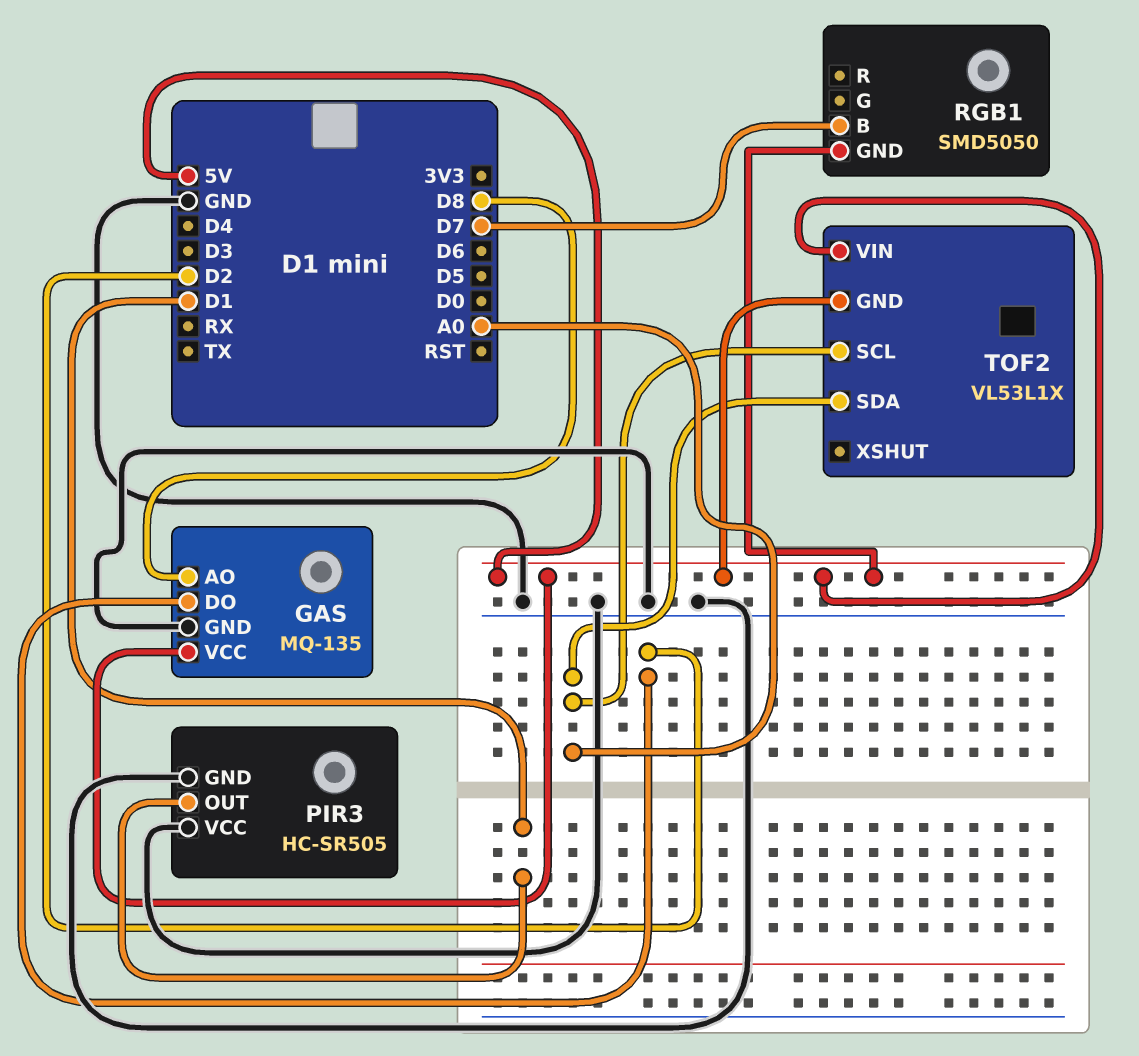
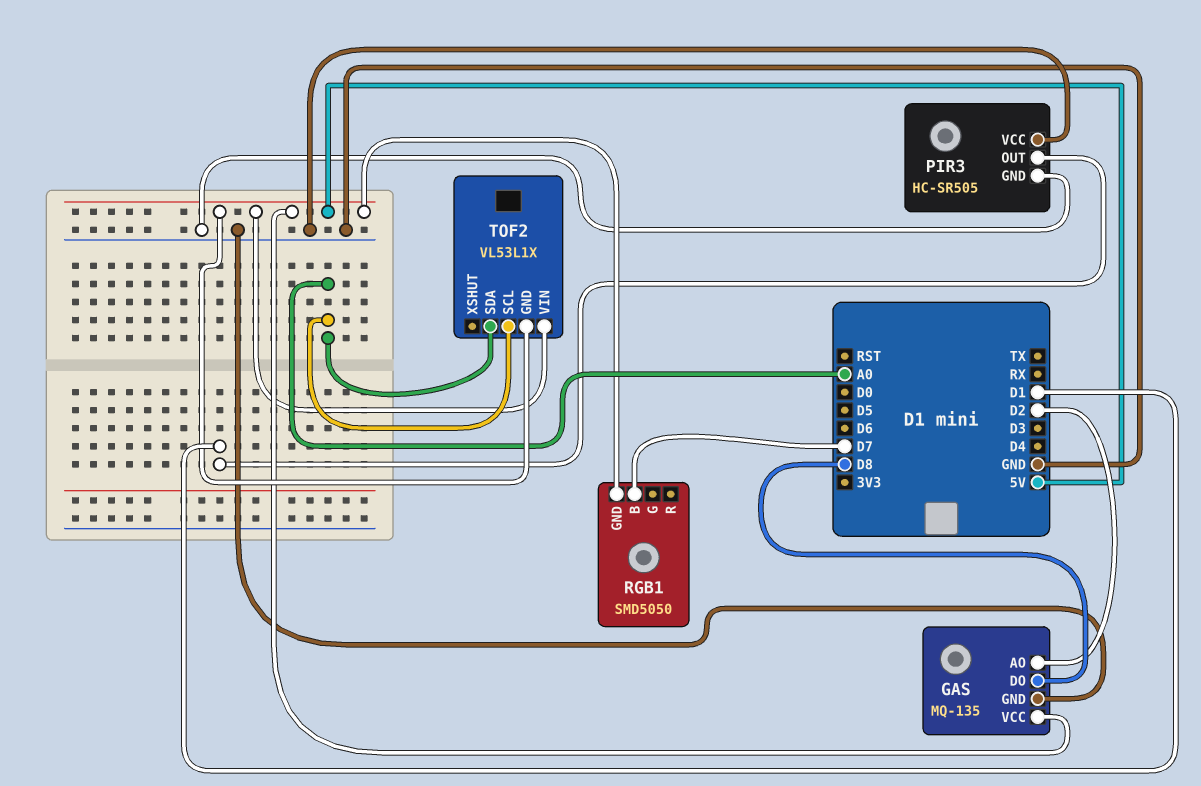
GAS pin AO: D8 -> D2
GAS pin DO: D2 -> D8

